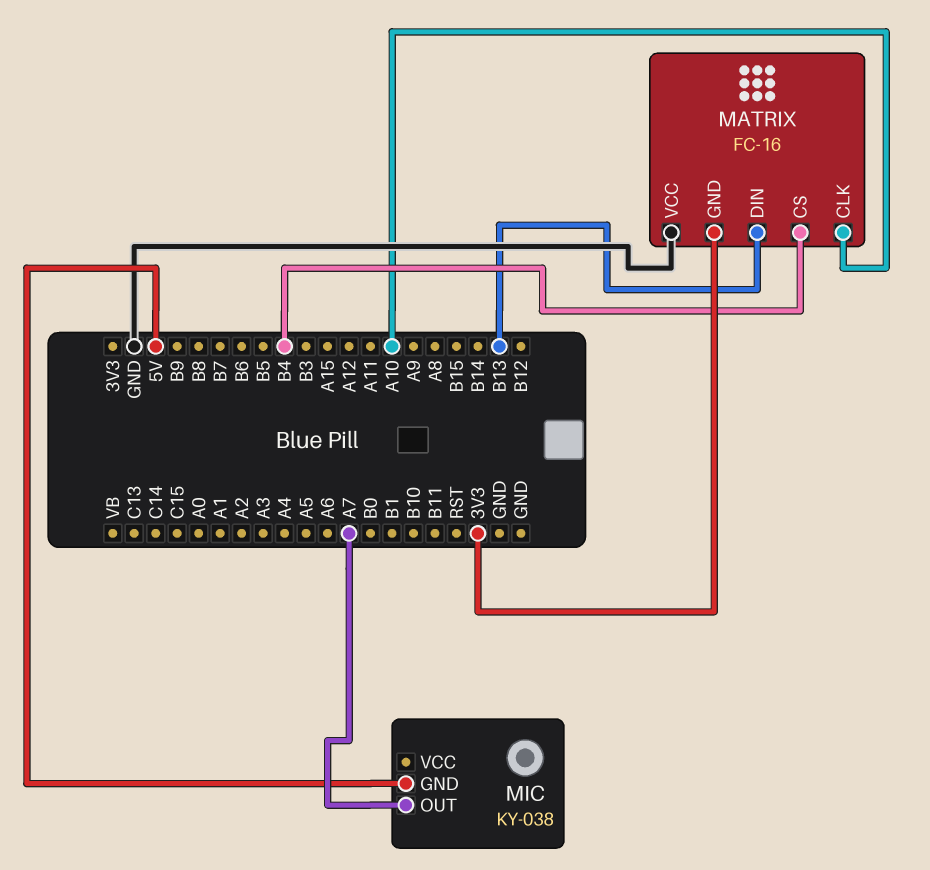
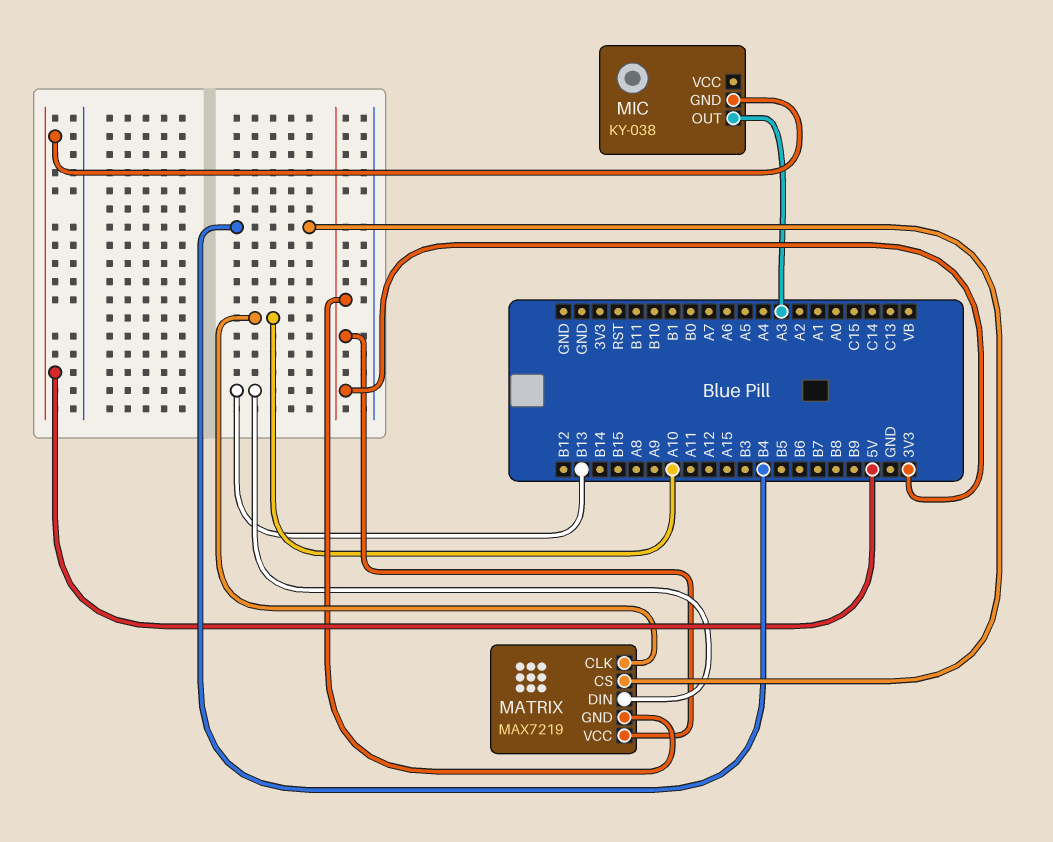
MATRIX: FC-16 -> MAX7219
MATRIX pin VCC: GND -> 3V3
MIC pin OUT: A7 -> A3

